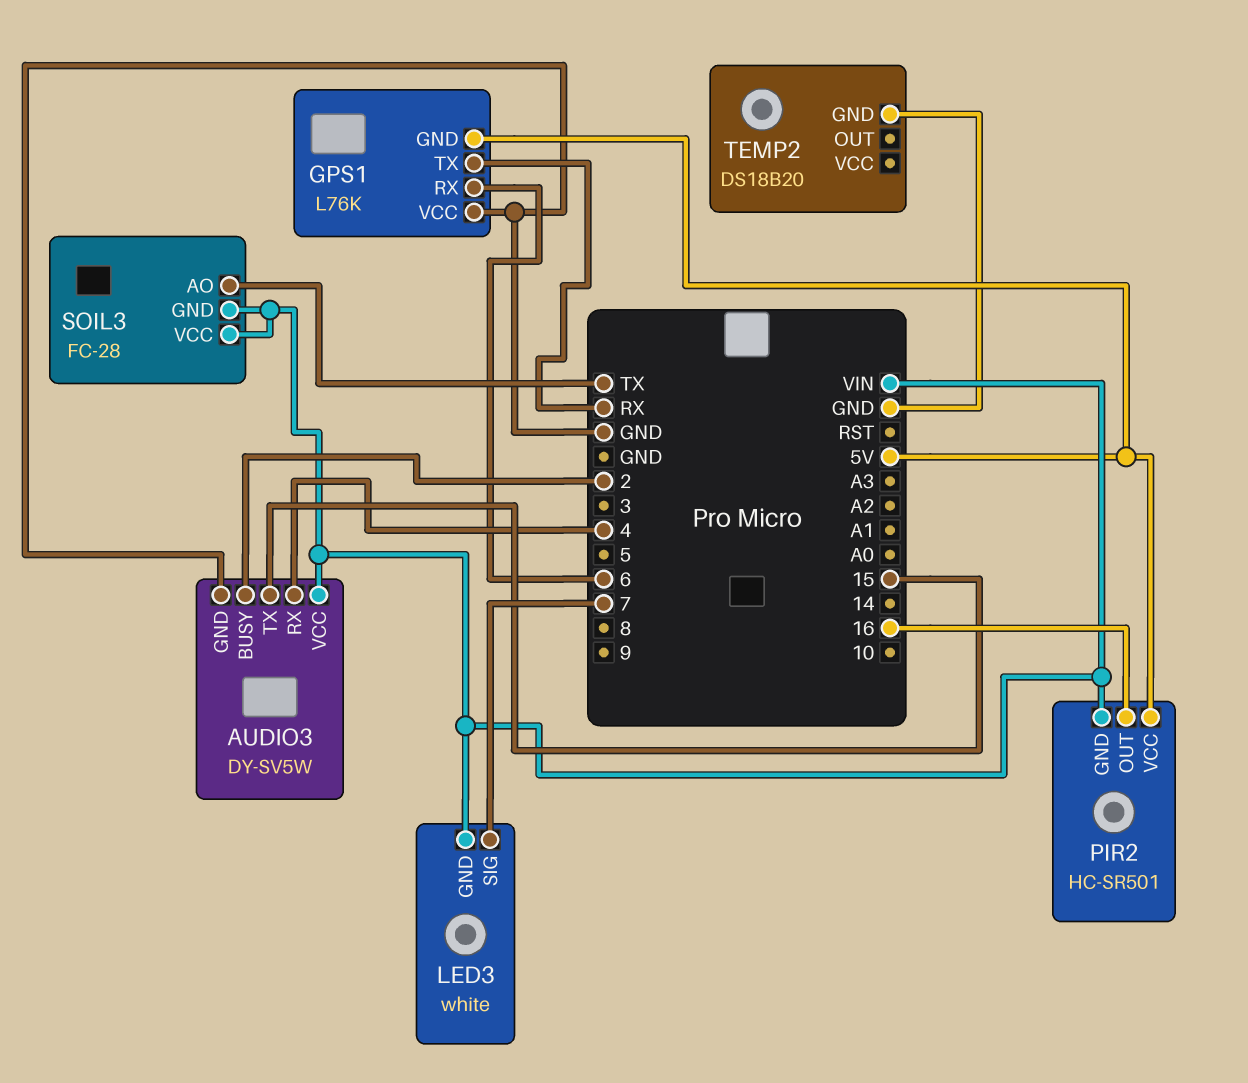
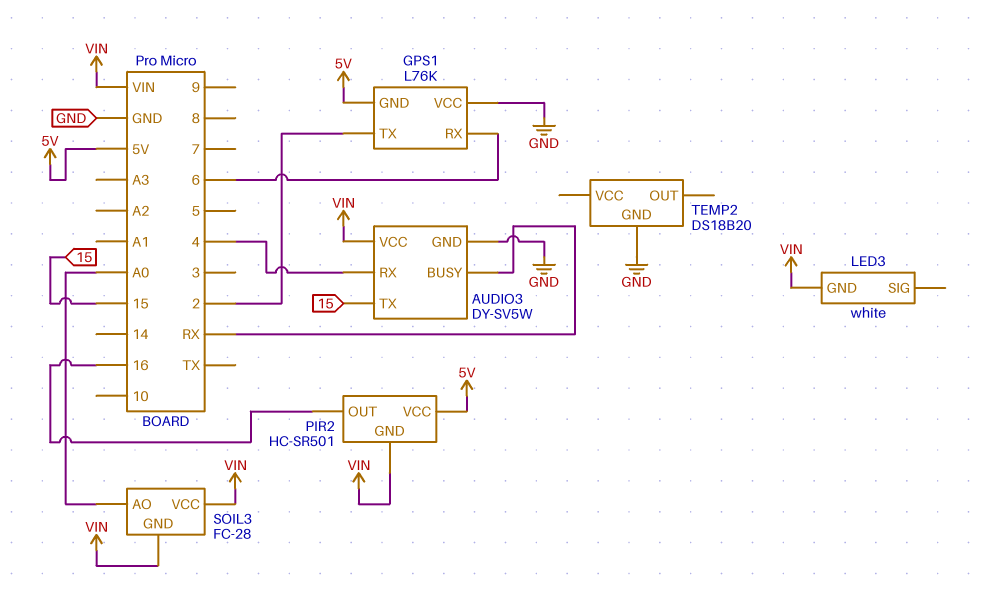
AUDIO3 pin BUSY: 2 -> RX
GPS1 pin TX: RX -> 2
LED3 pin SIG: 7 -> none
SOIL3 pin AO: TX -> A0

